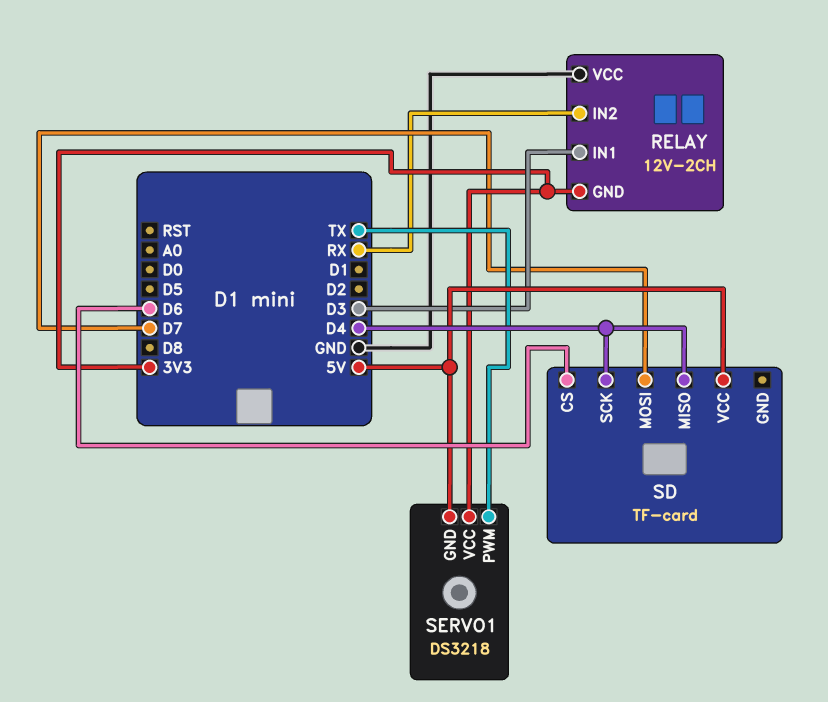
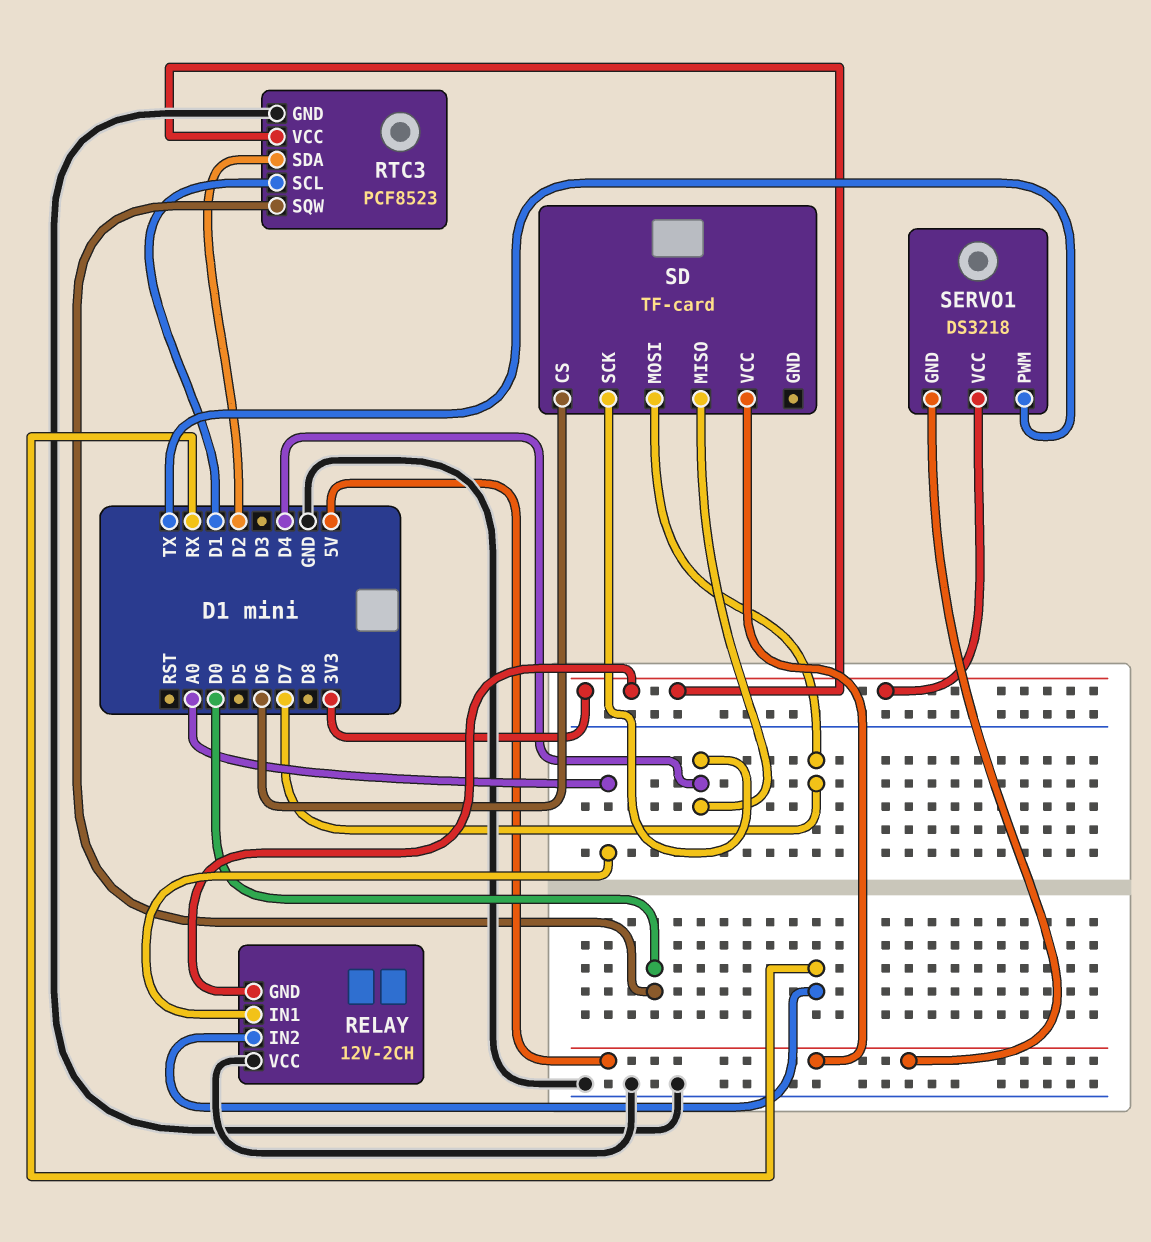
RELAY pin IN1: D3 -> A0
RTC3: none -> PCF8523
RTC3 pin GND: none -> GND
RTC3 pin SCL: none -> D1
RTC3 pin SDA: none -> D2
RTC3 pin SQW: none -> D0
RTC3 pin VCC: none -> 3V3

